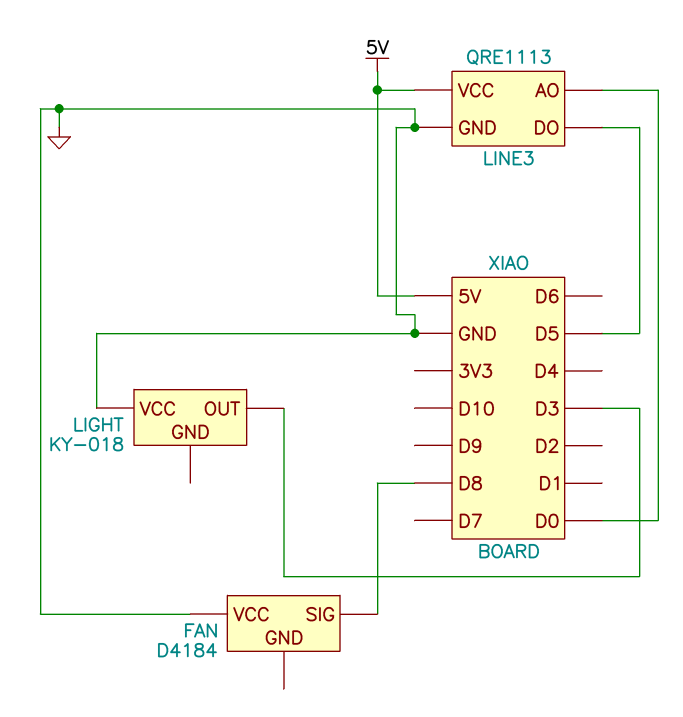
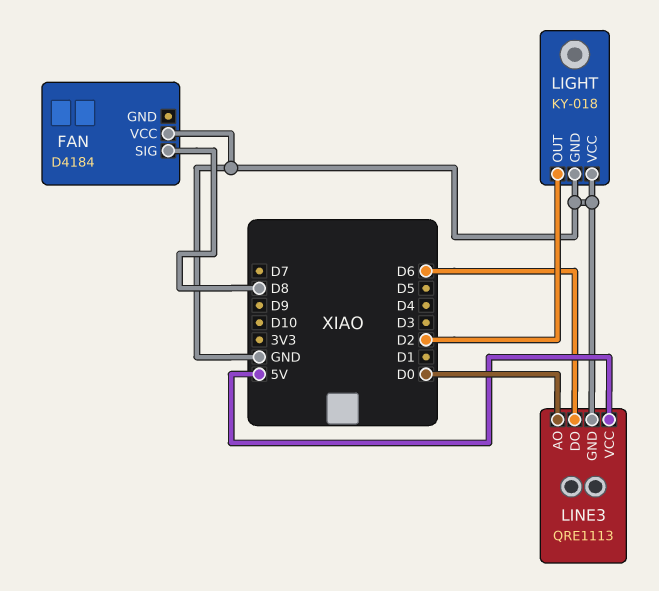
LIGHT pin GND: none -> GND
LIGHT pin OUT: D3 -> D2
LINE3 pin DO: D5 -> D6

